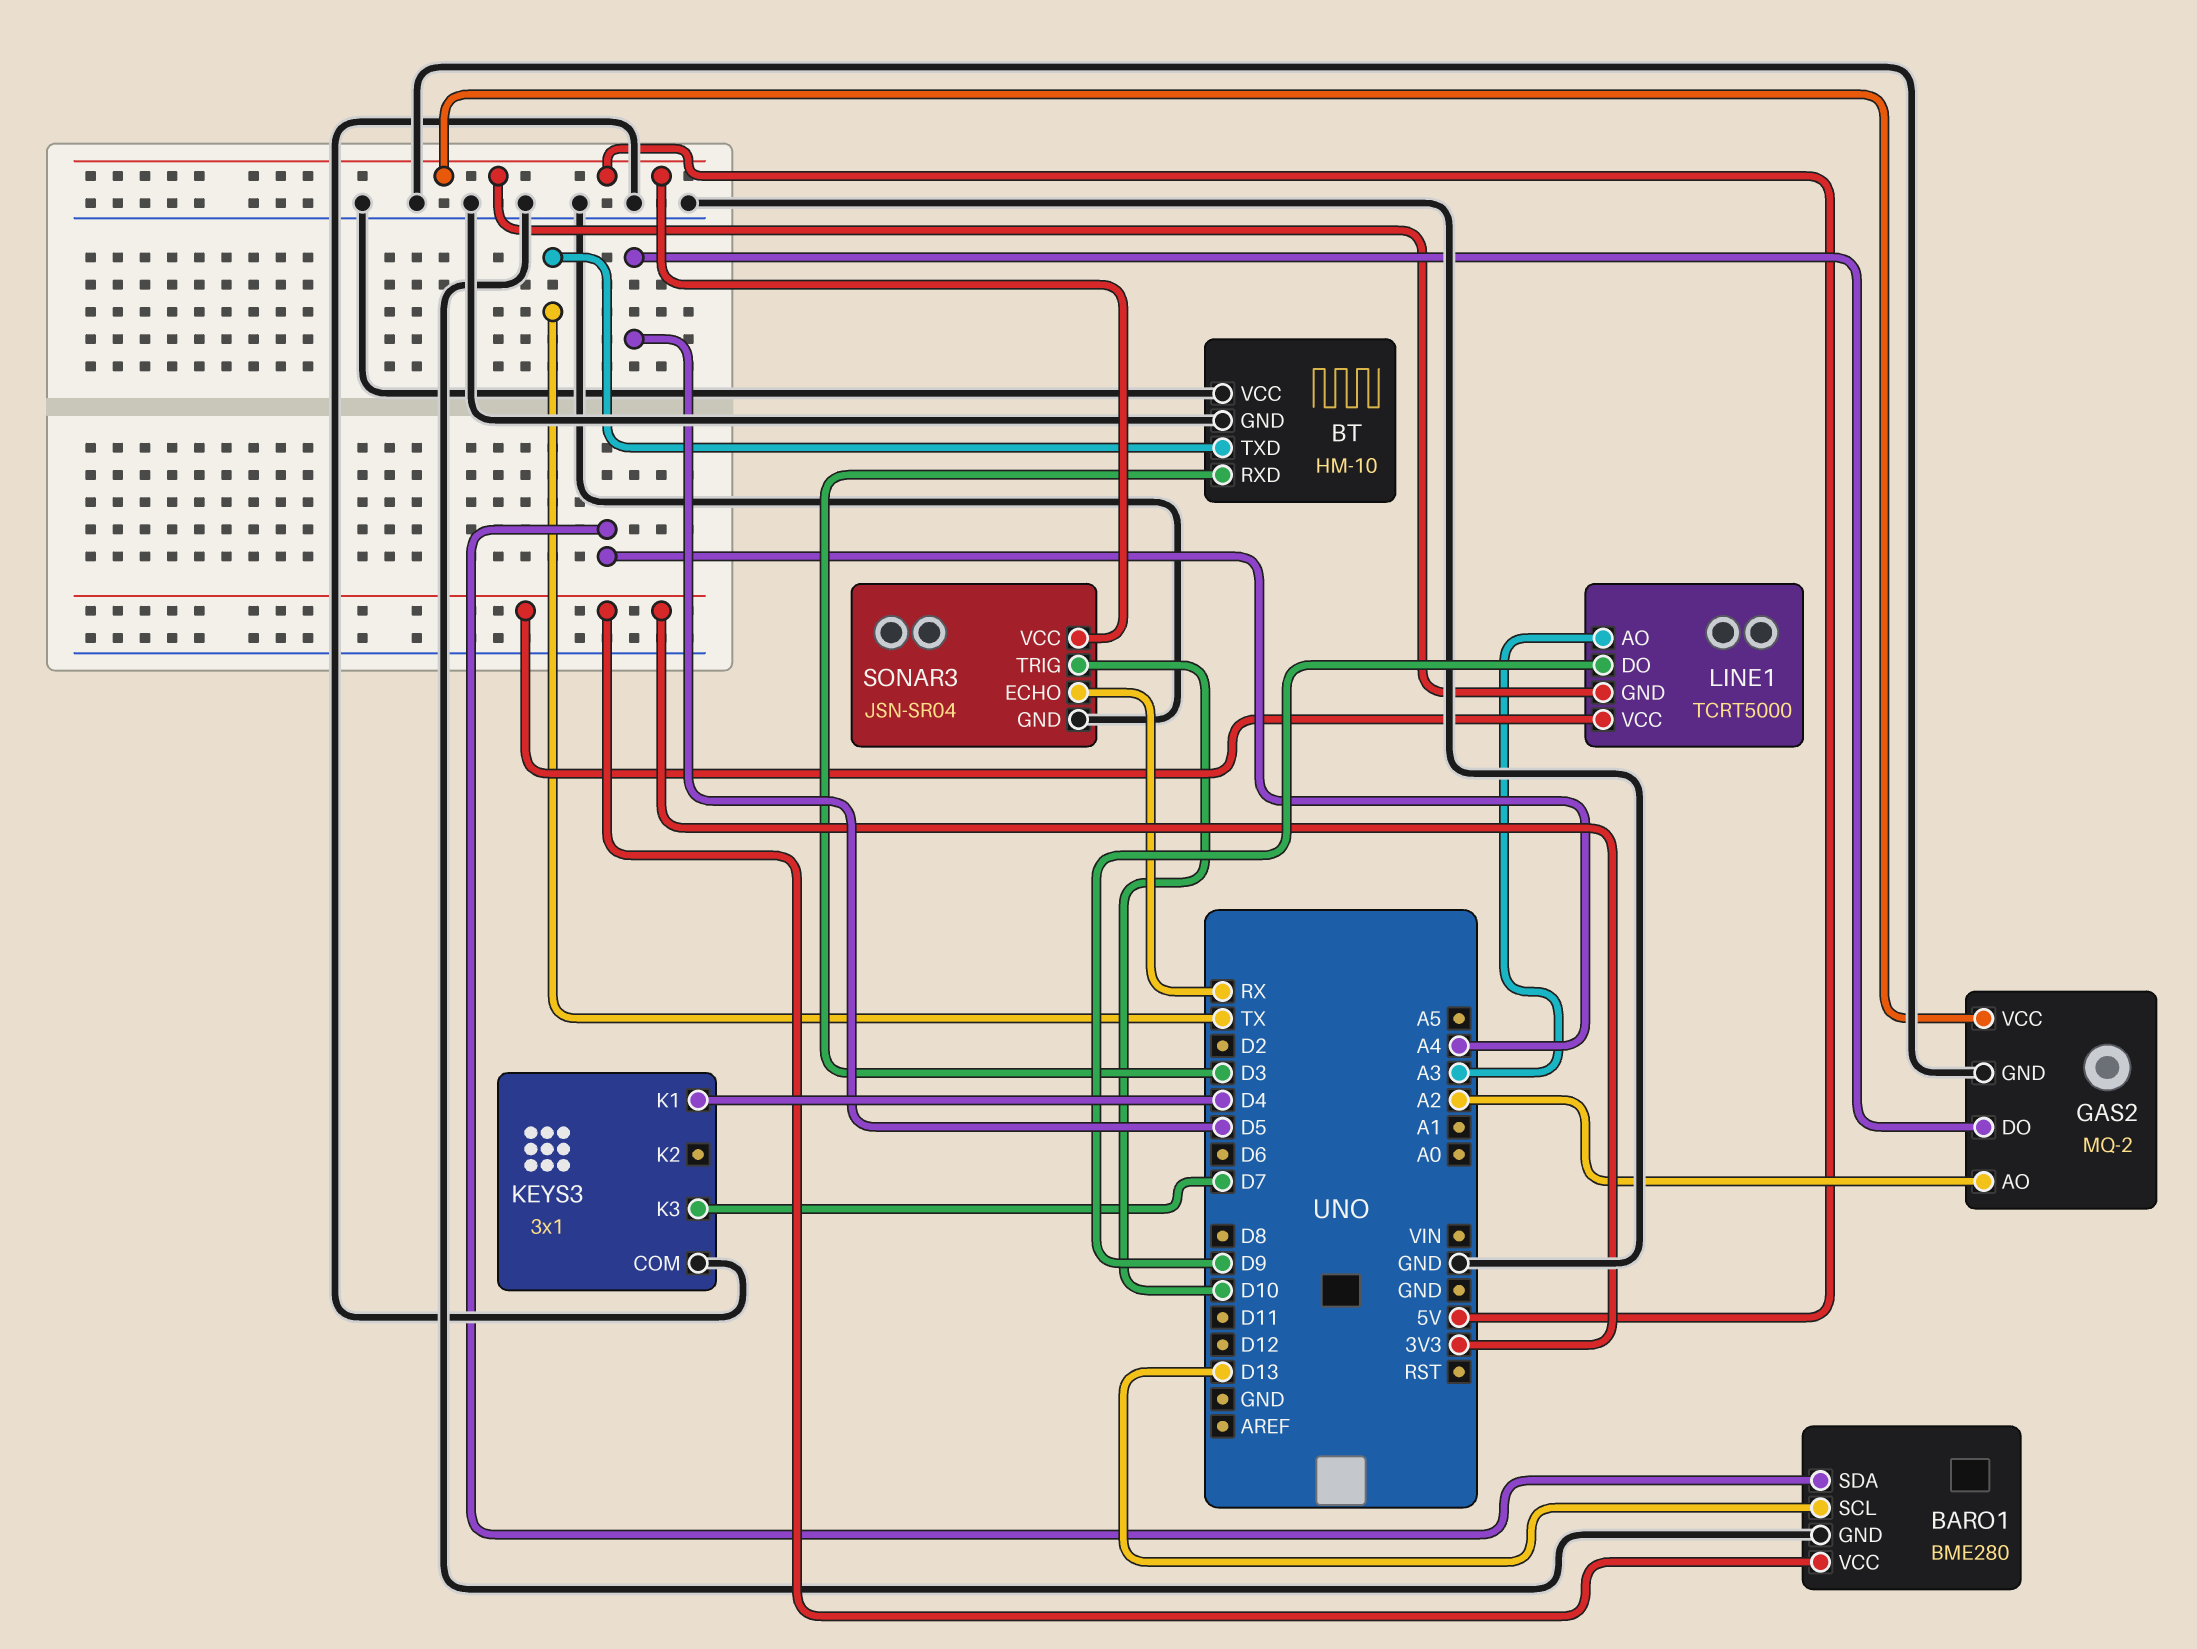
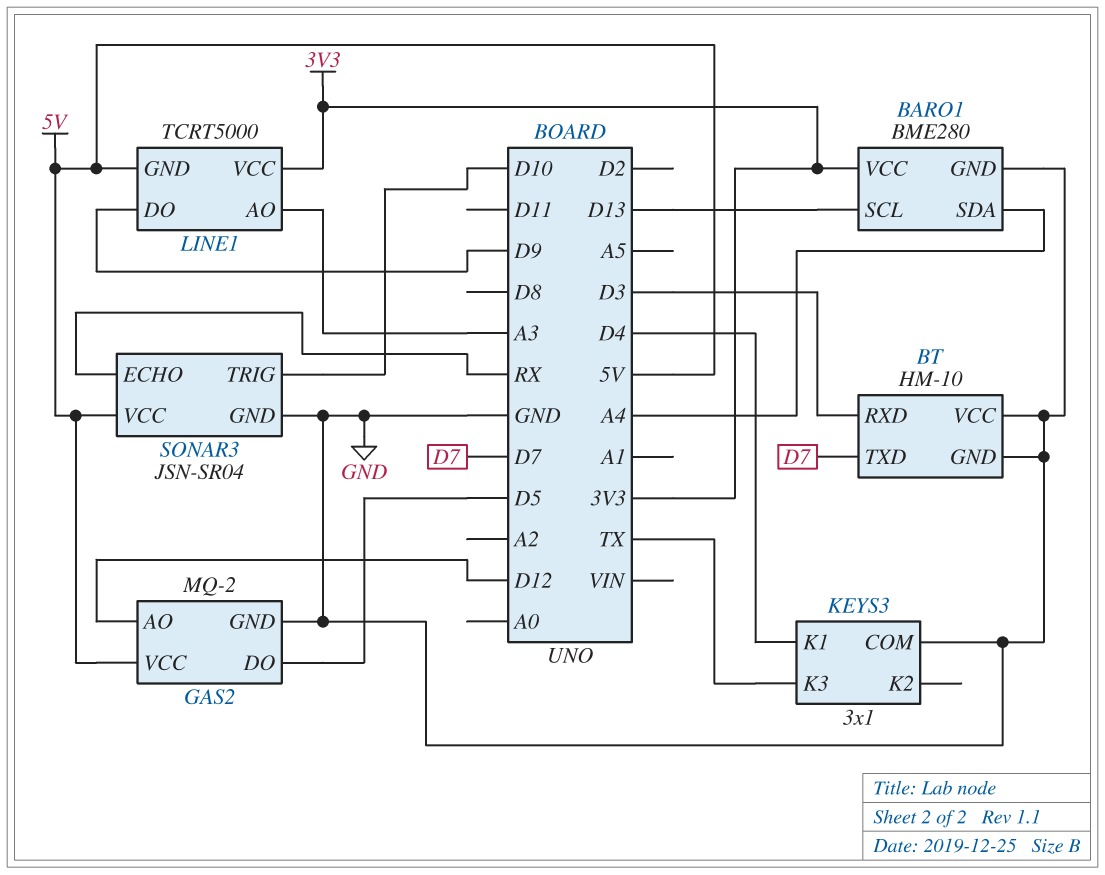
BT pin TXD: TX -> D7
GAS2 pin AO: A2 -> D12
KEYS3 pin K3: D7 -> TX

